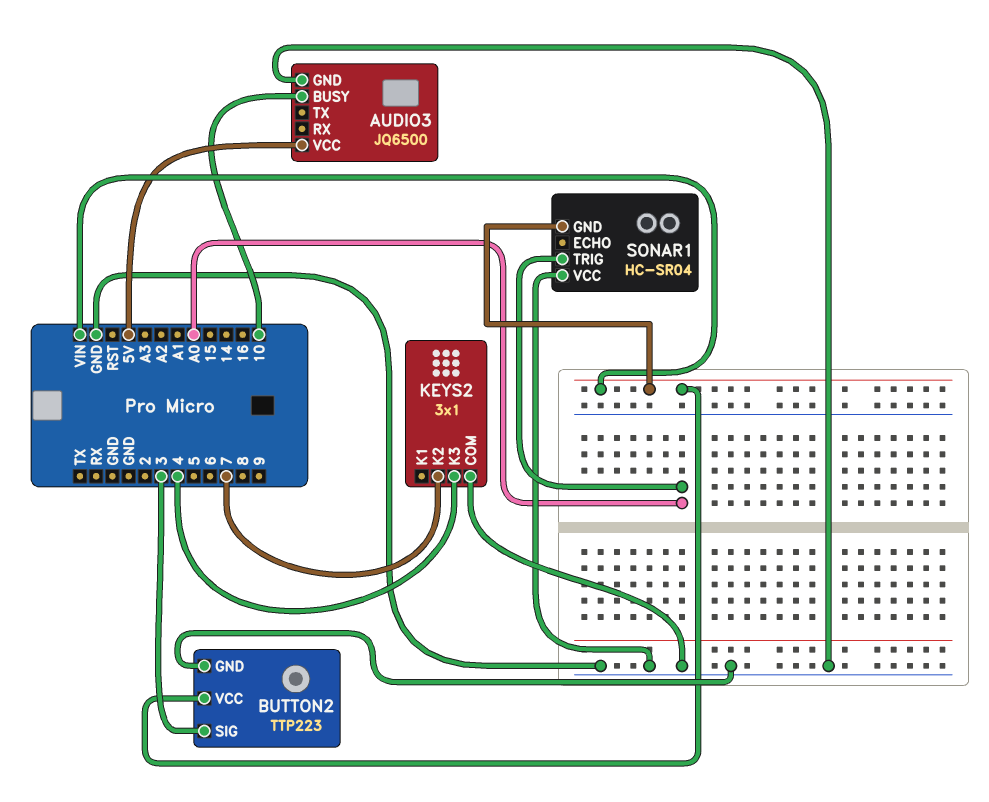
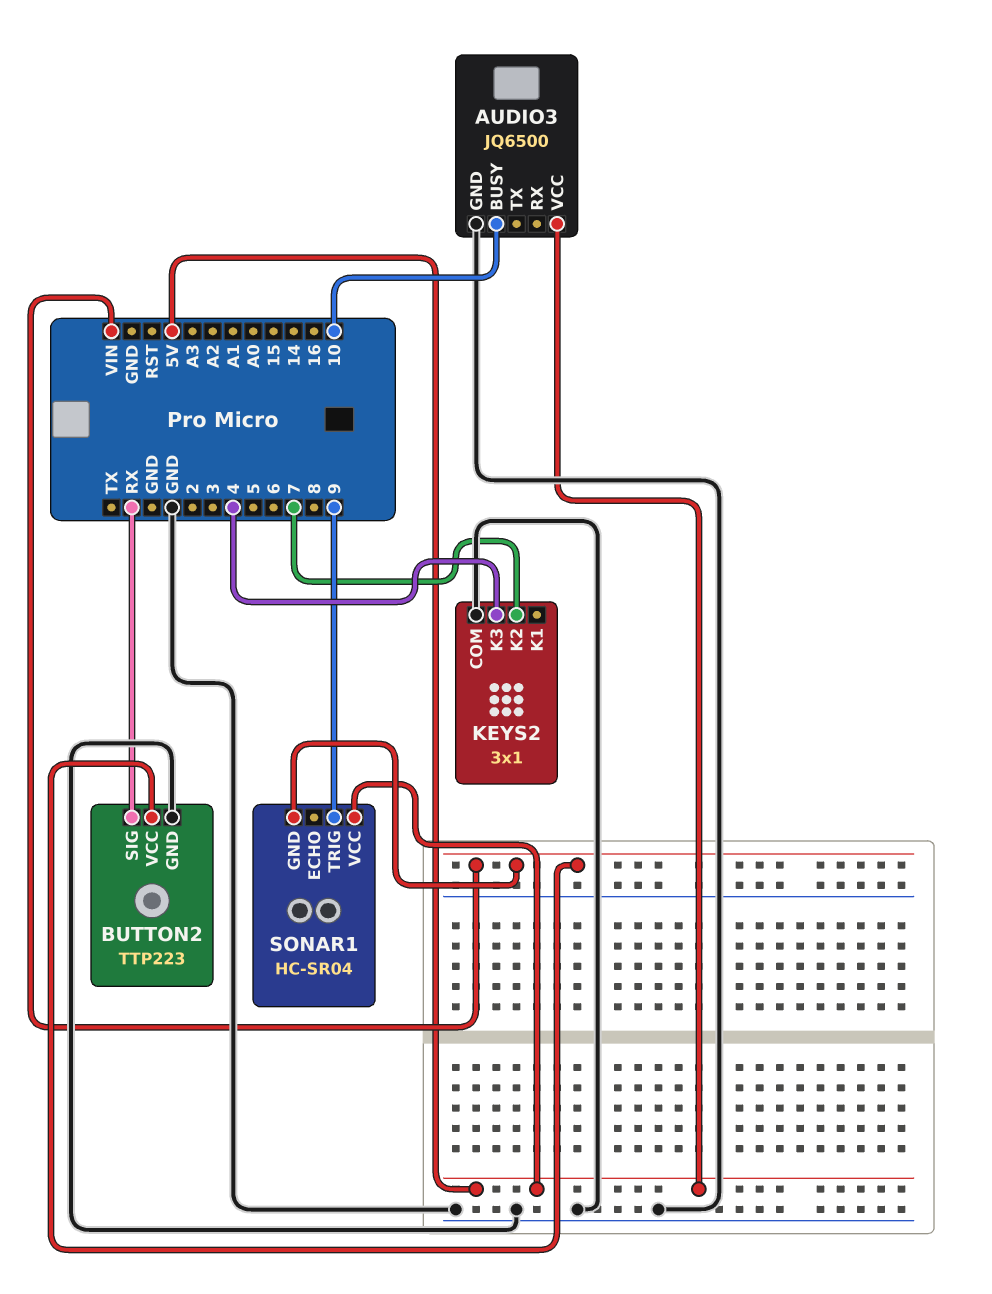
BUTTON2 pin SIG: 3 -> RX
SONAR1 pin TRIG: A0 -> 9
SONAR1 pin VCC: GND -> 5V

